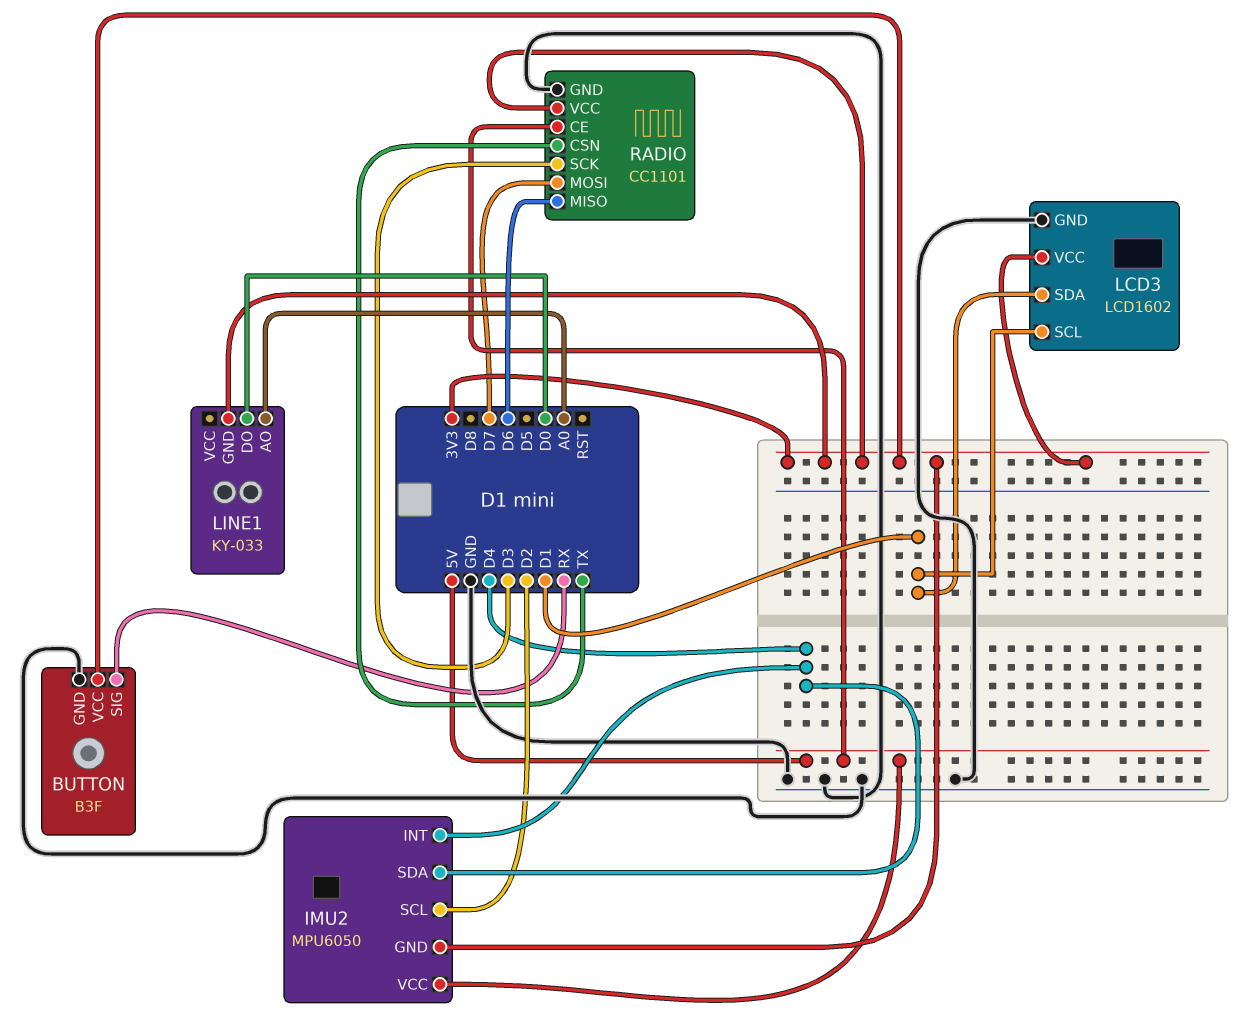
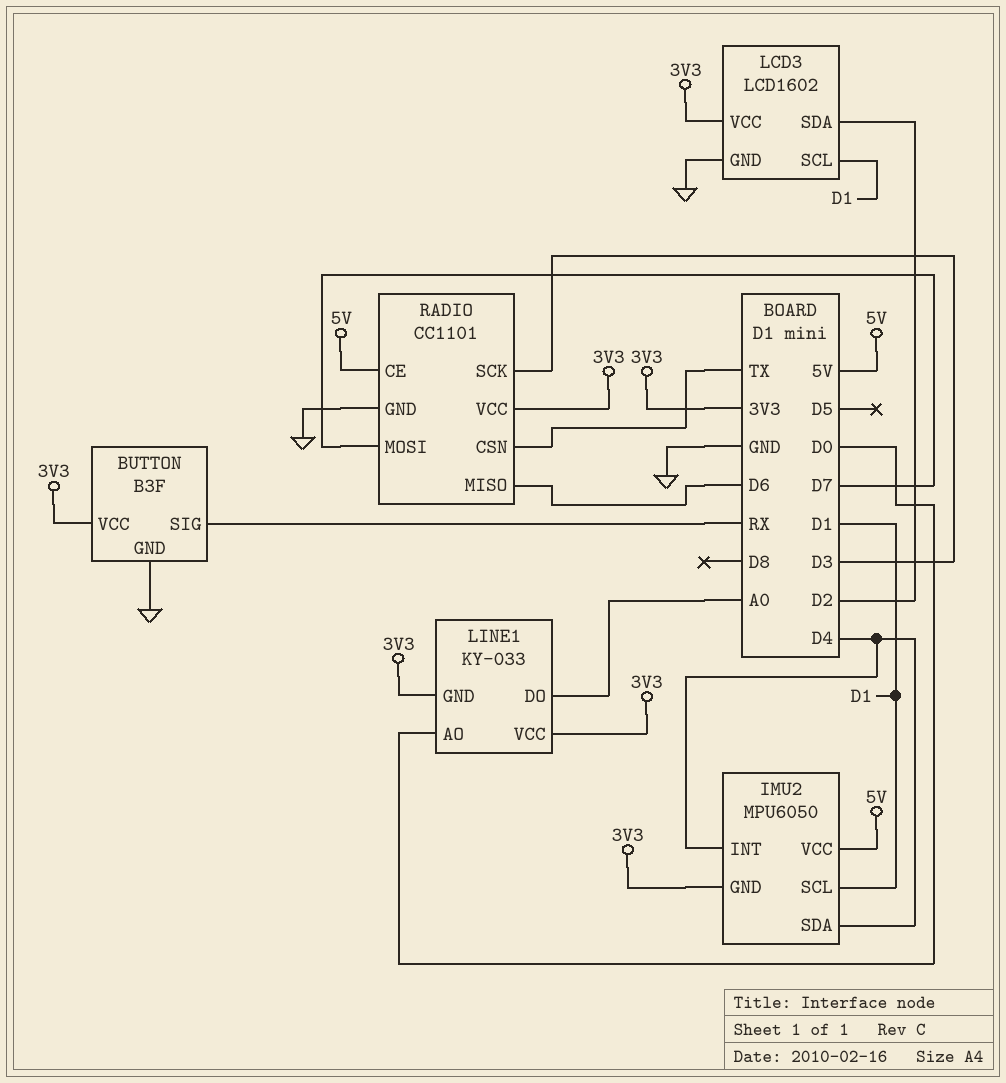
IMU2 pin SCL: D2 -> D1
LCD3 pin SDA: D1 -> D2
LINE1 pin AO: A0 -> D0
LINE1 pin DO: D0 -> A0
LINE1 pin VCC: none -> 3V3

